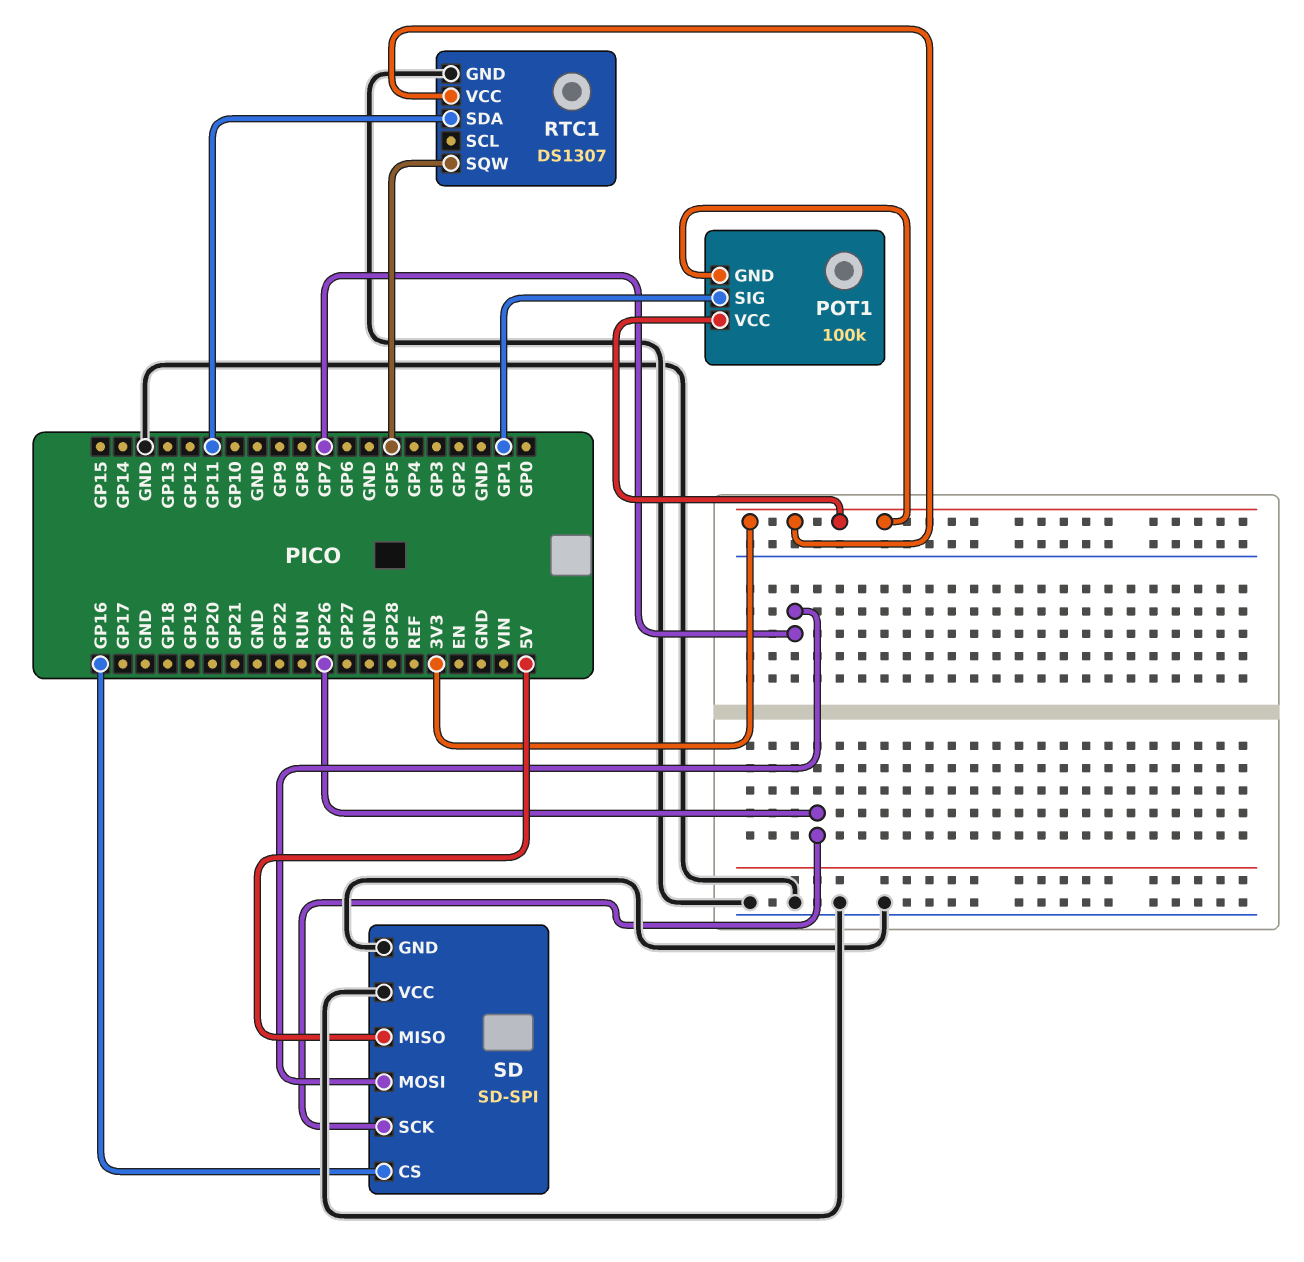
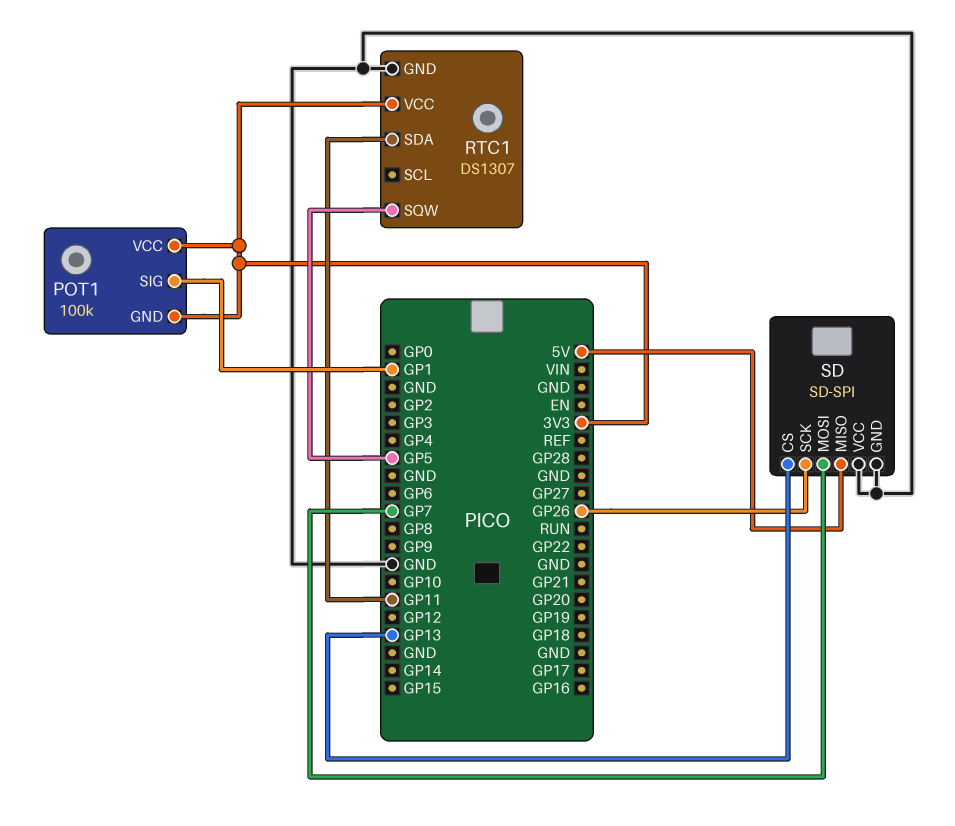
SD pin CS: GP16 -> GP13

